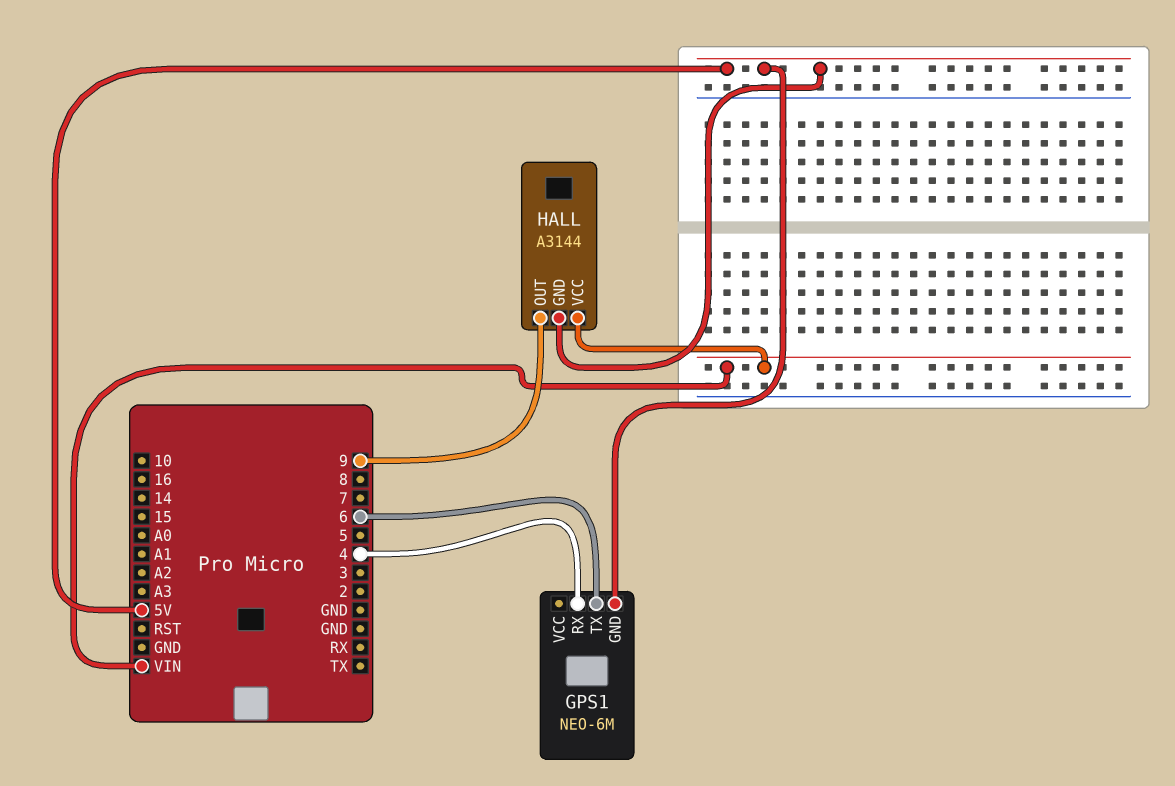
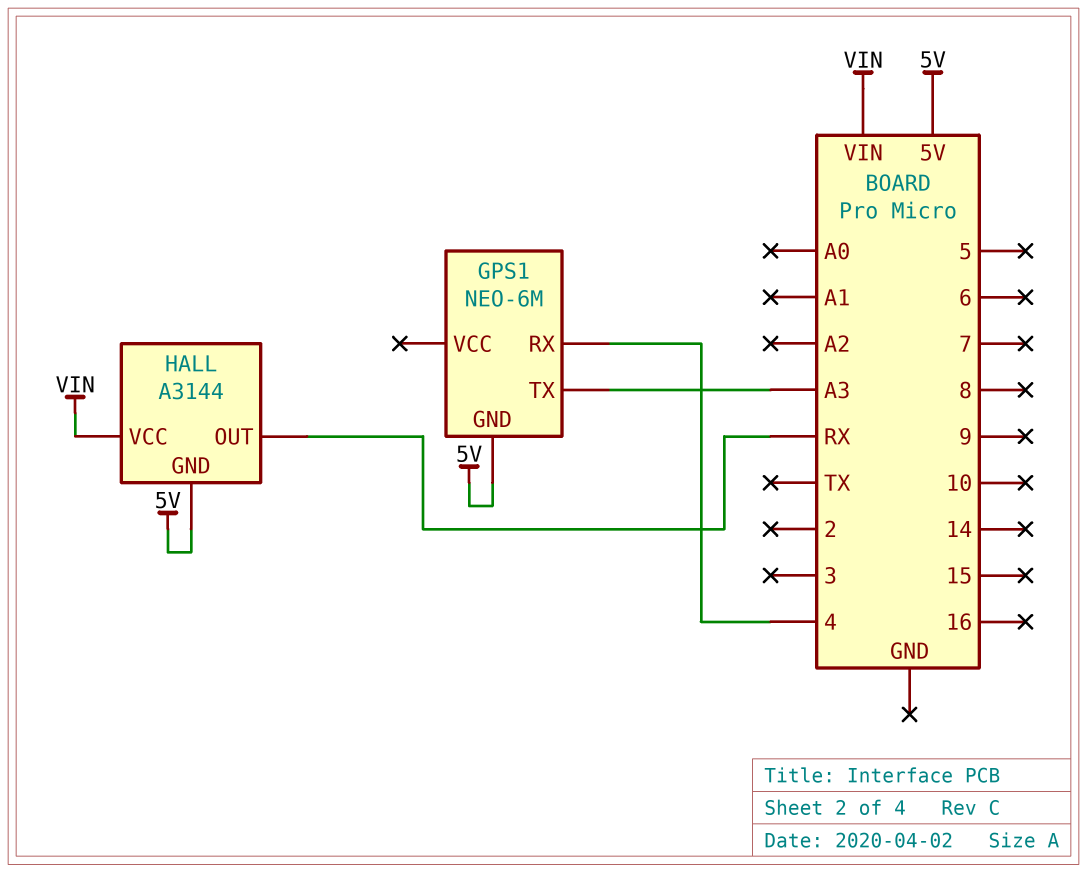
GPS1 pin TX: 6 -> A3
HALL pin OUT: 9 -> RX

